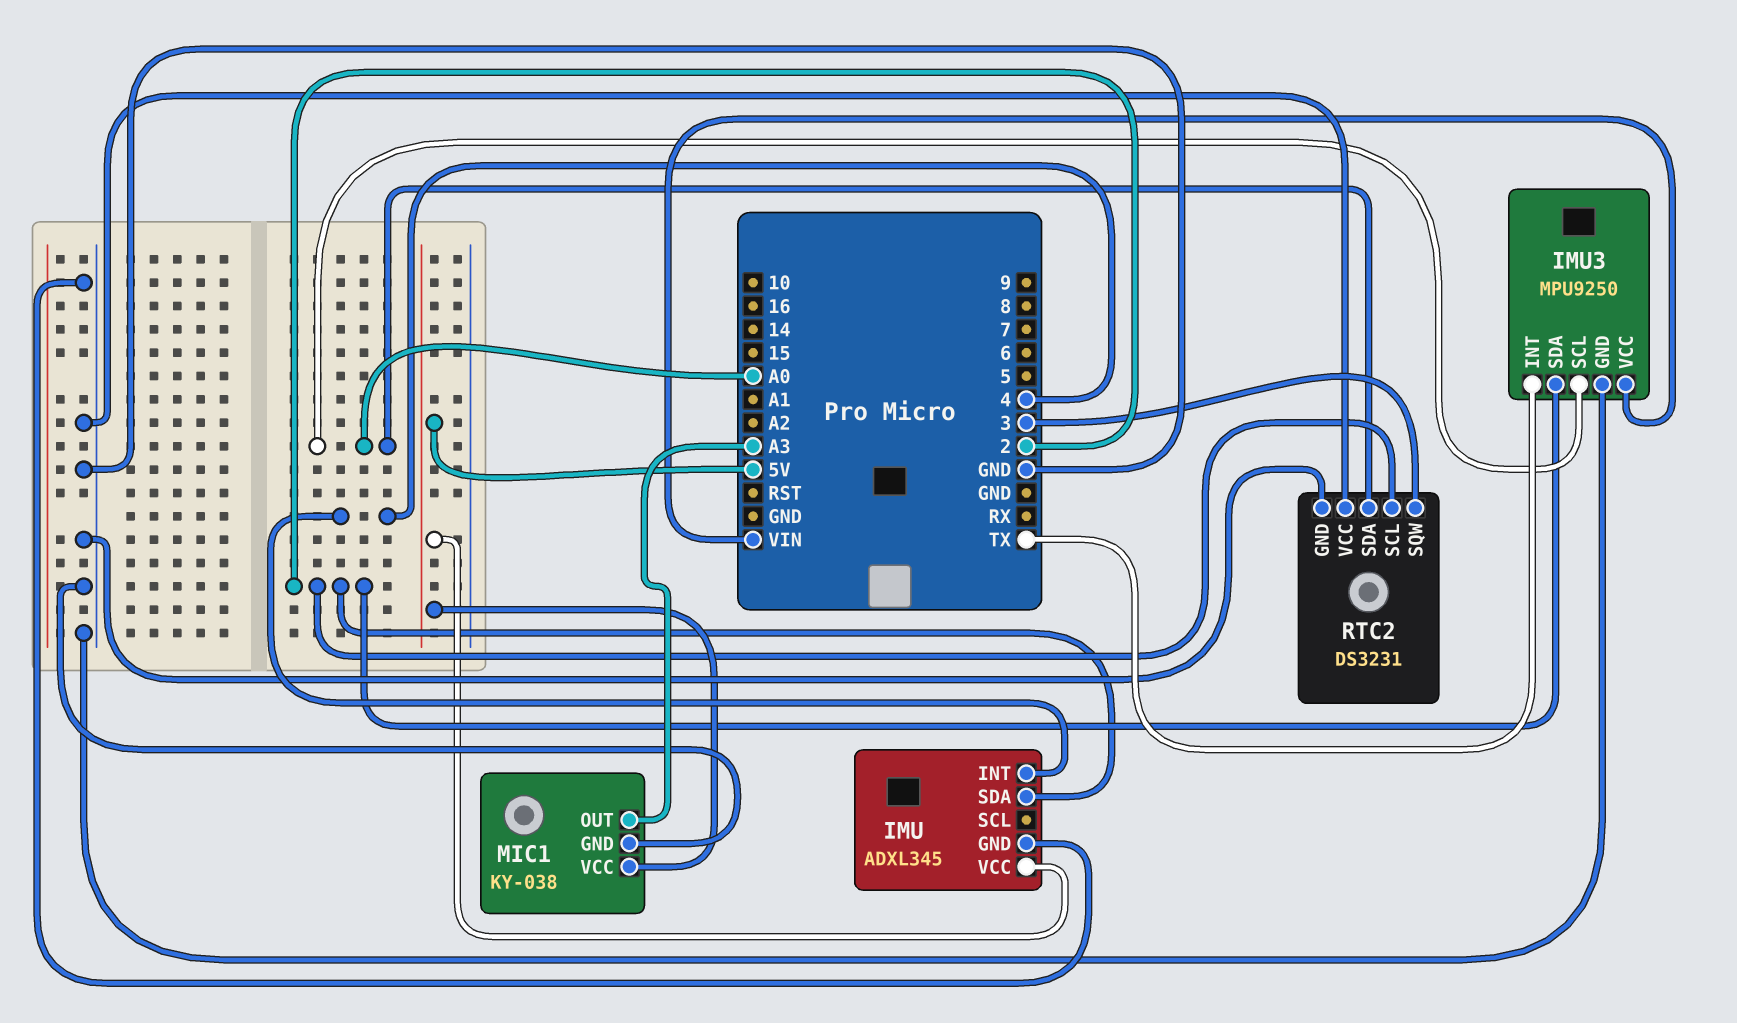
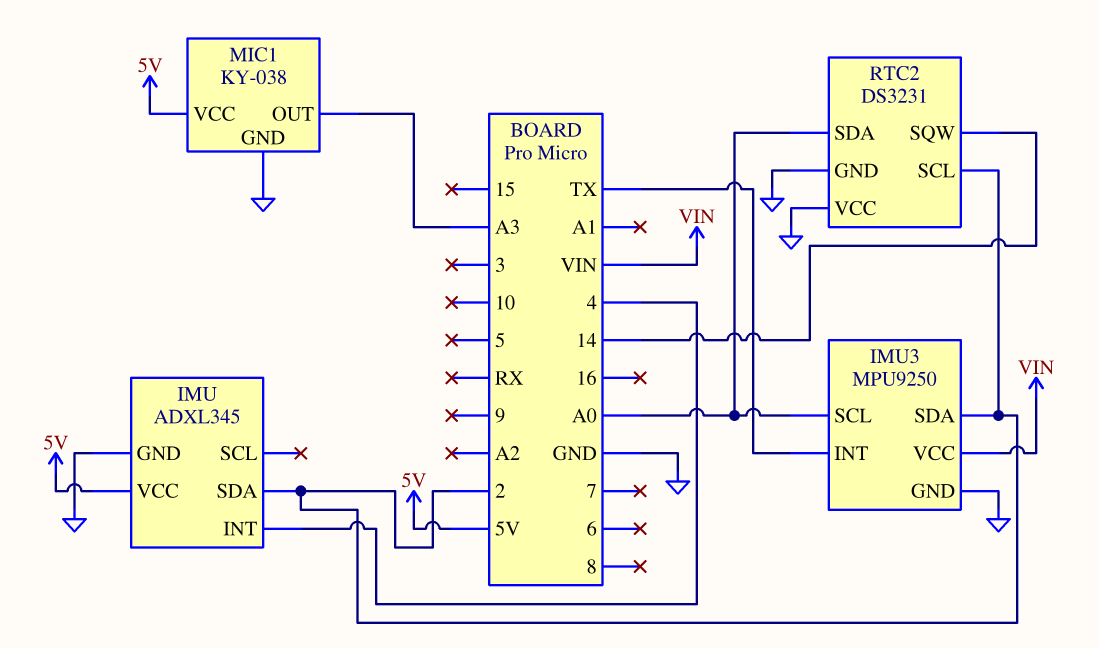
RTC2 pin SQW: 3 -> 14

